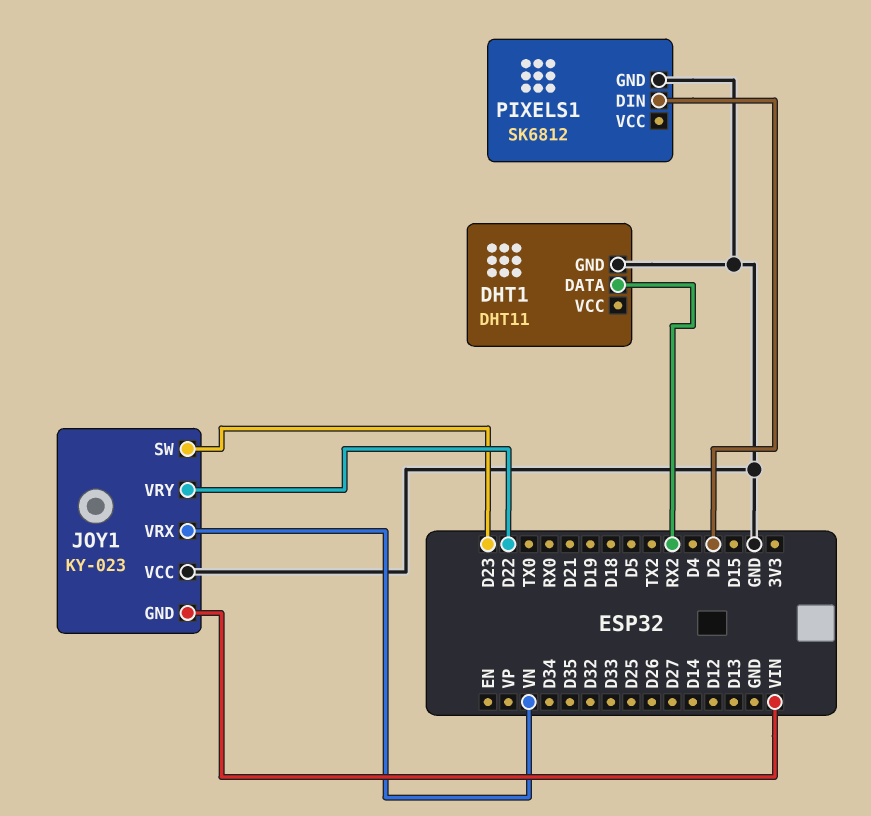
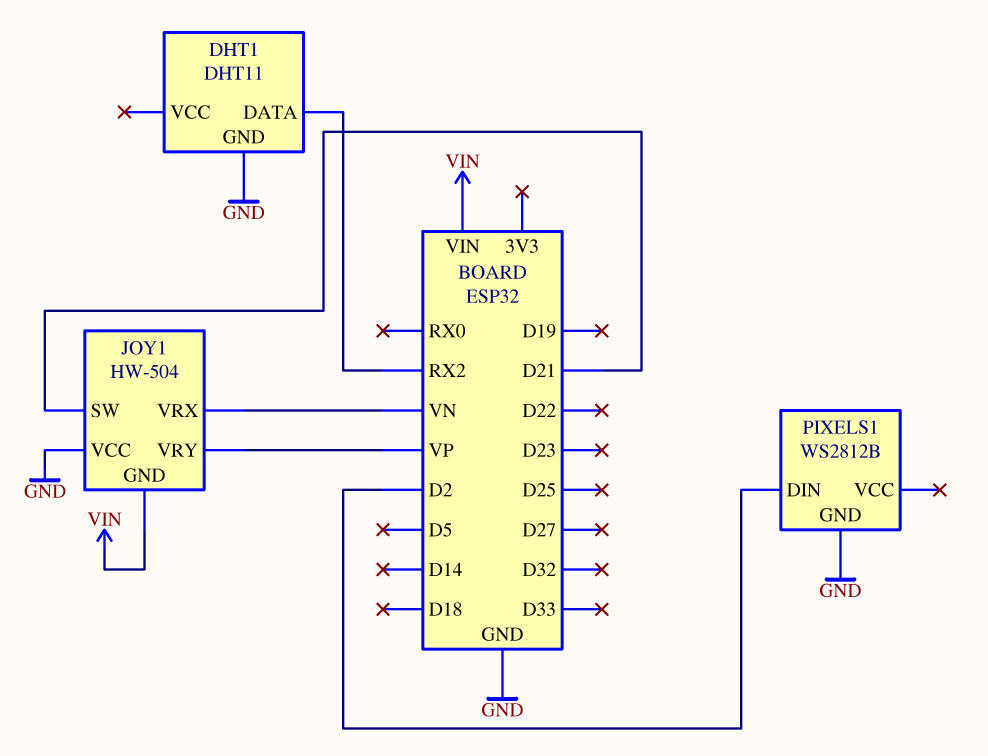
JOY1: KY-023 -> HW-504
JOY1 pin SW: D23 -> D21
JOY1 pin VRY: D22 -> VP
PIXELS1: SK6812 -> WS2812B

